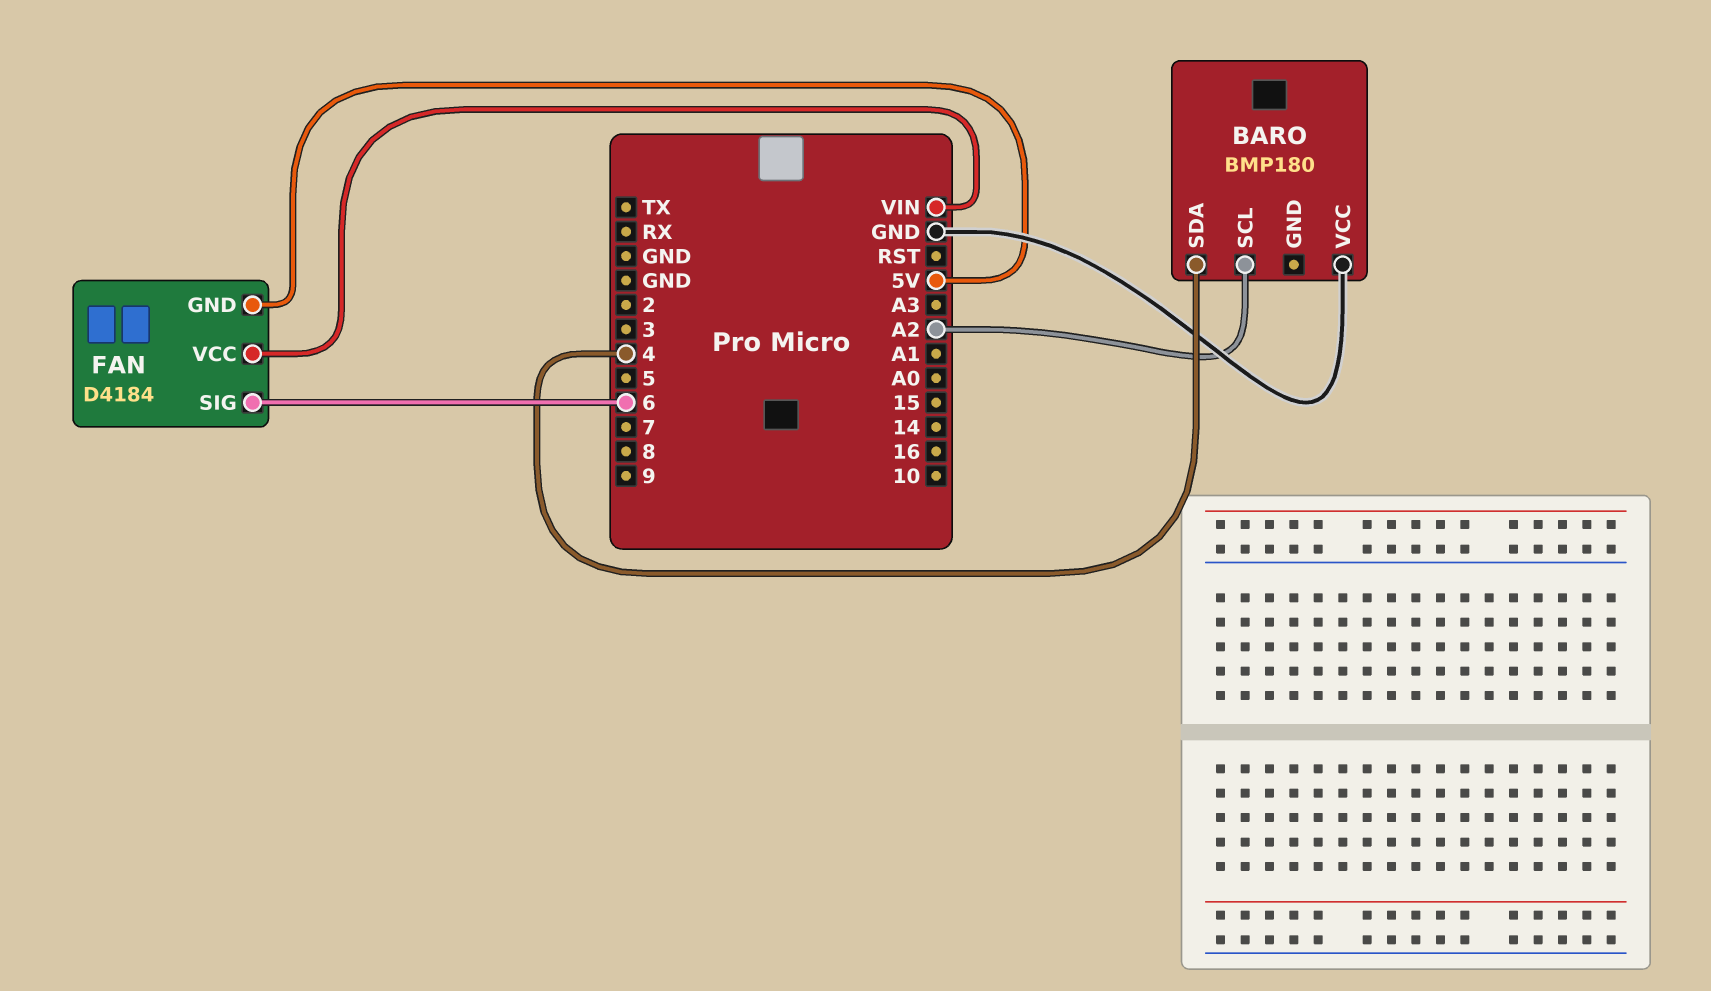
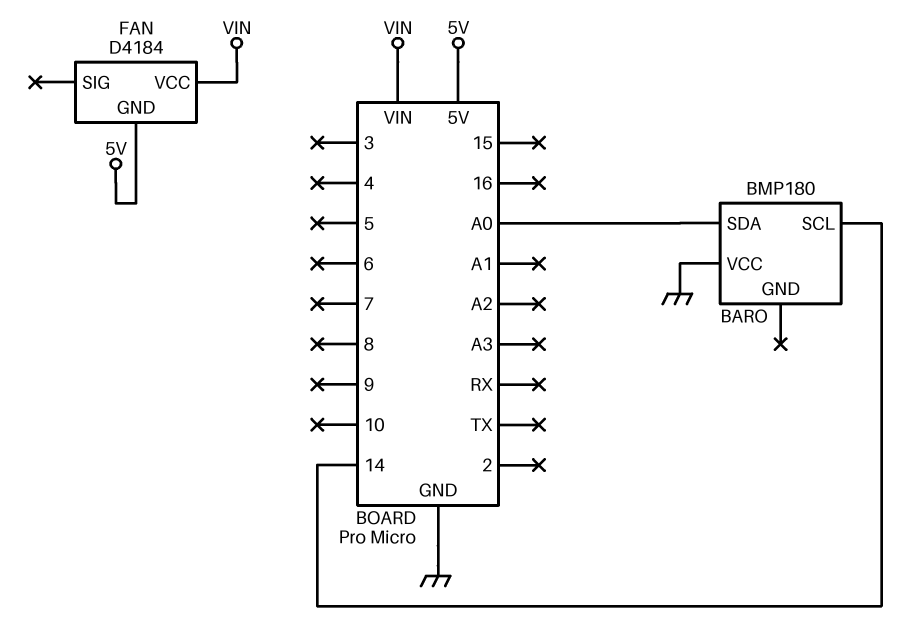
BARO pin SCL: A2 -> 14
BARO pin SDA: 4 -> A0
FAN pin SIG: 6 -> none

